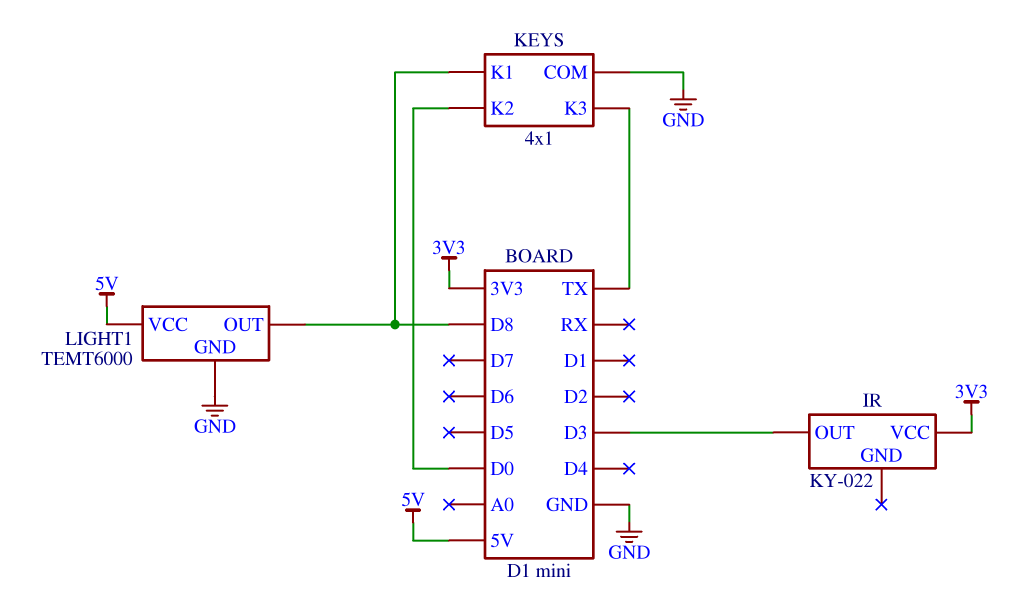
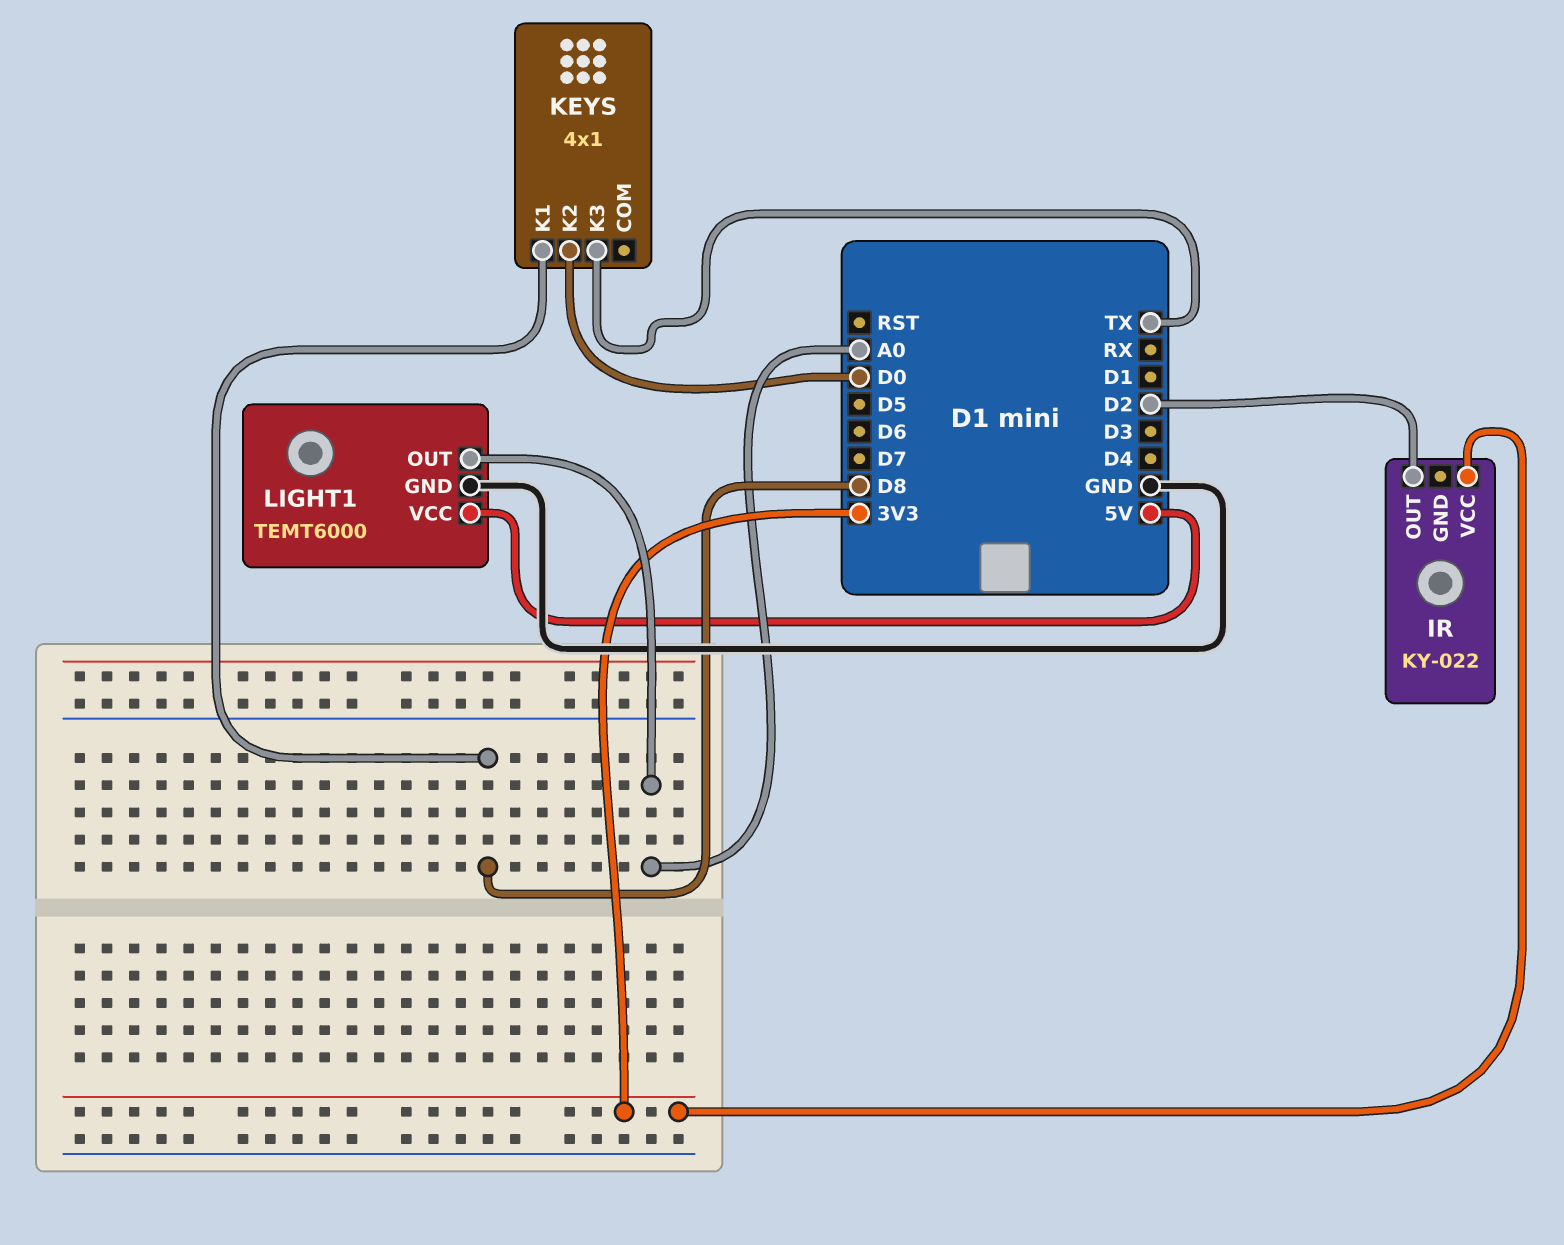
IR pin OUT: D3 -> D2
KEYS pin COM: GND -> none
LIGHT1 pin OUT: D8 -> A0

